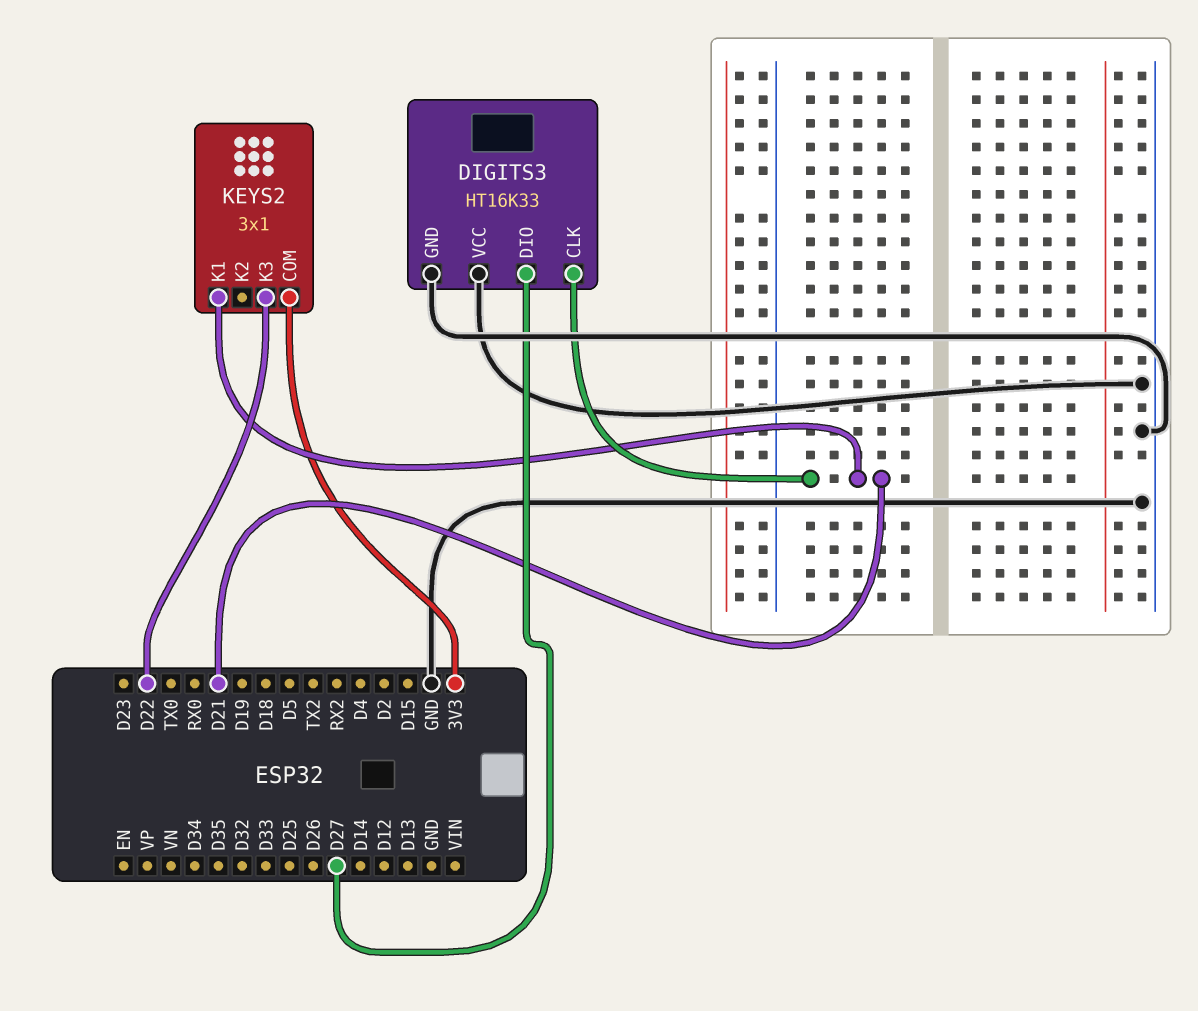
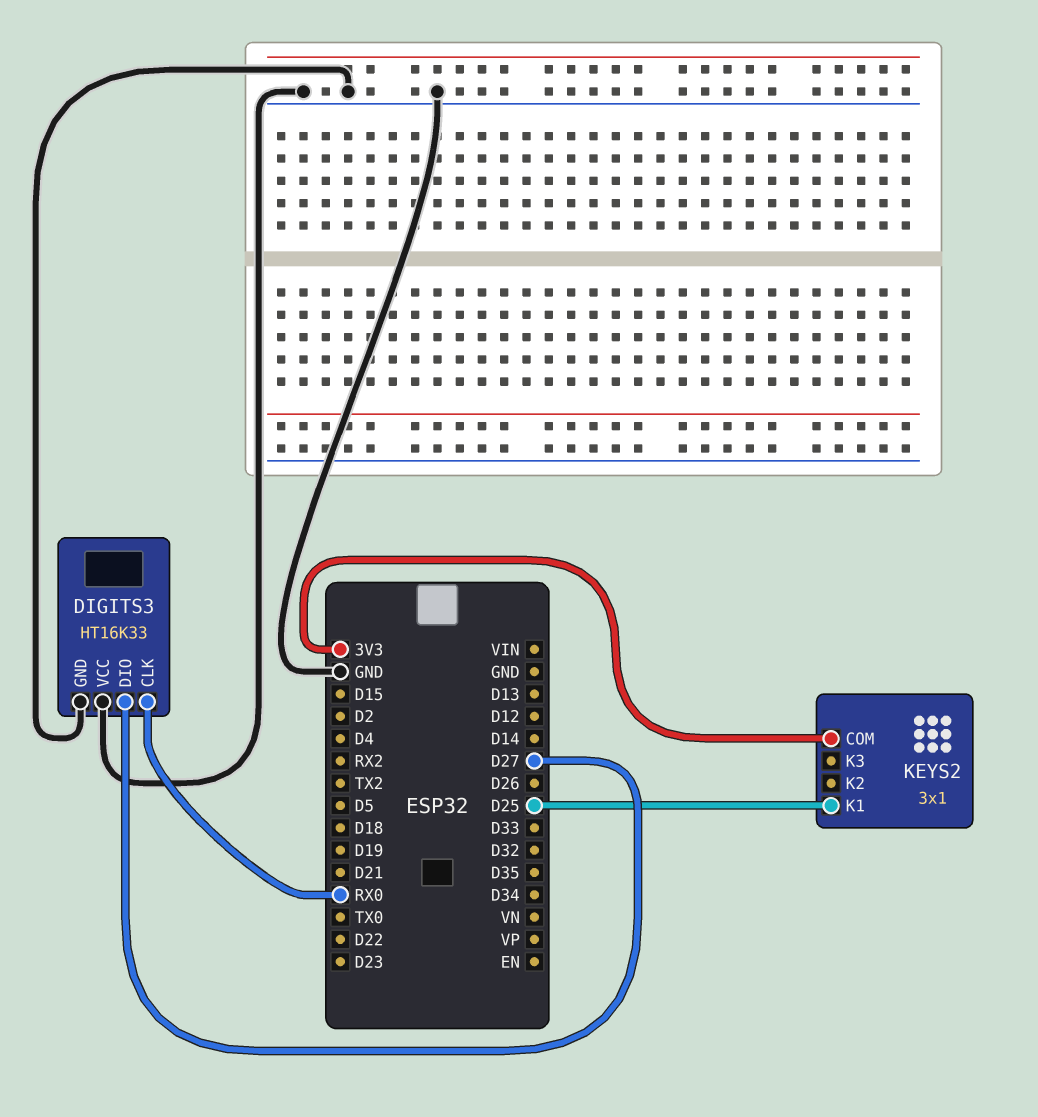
DIGITS3 pin CLK: D21 -> RX0
KEYS2 pin K1: D21 -> D25
KEYS2 pin K3: D22 -> none

